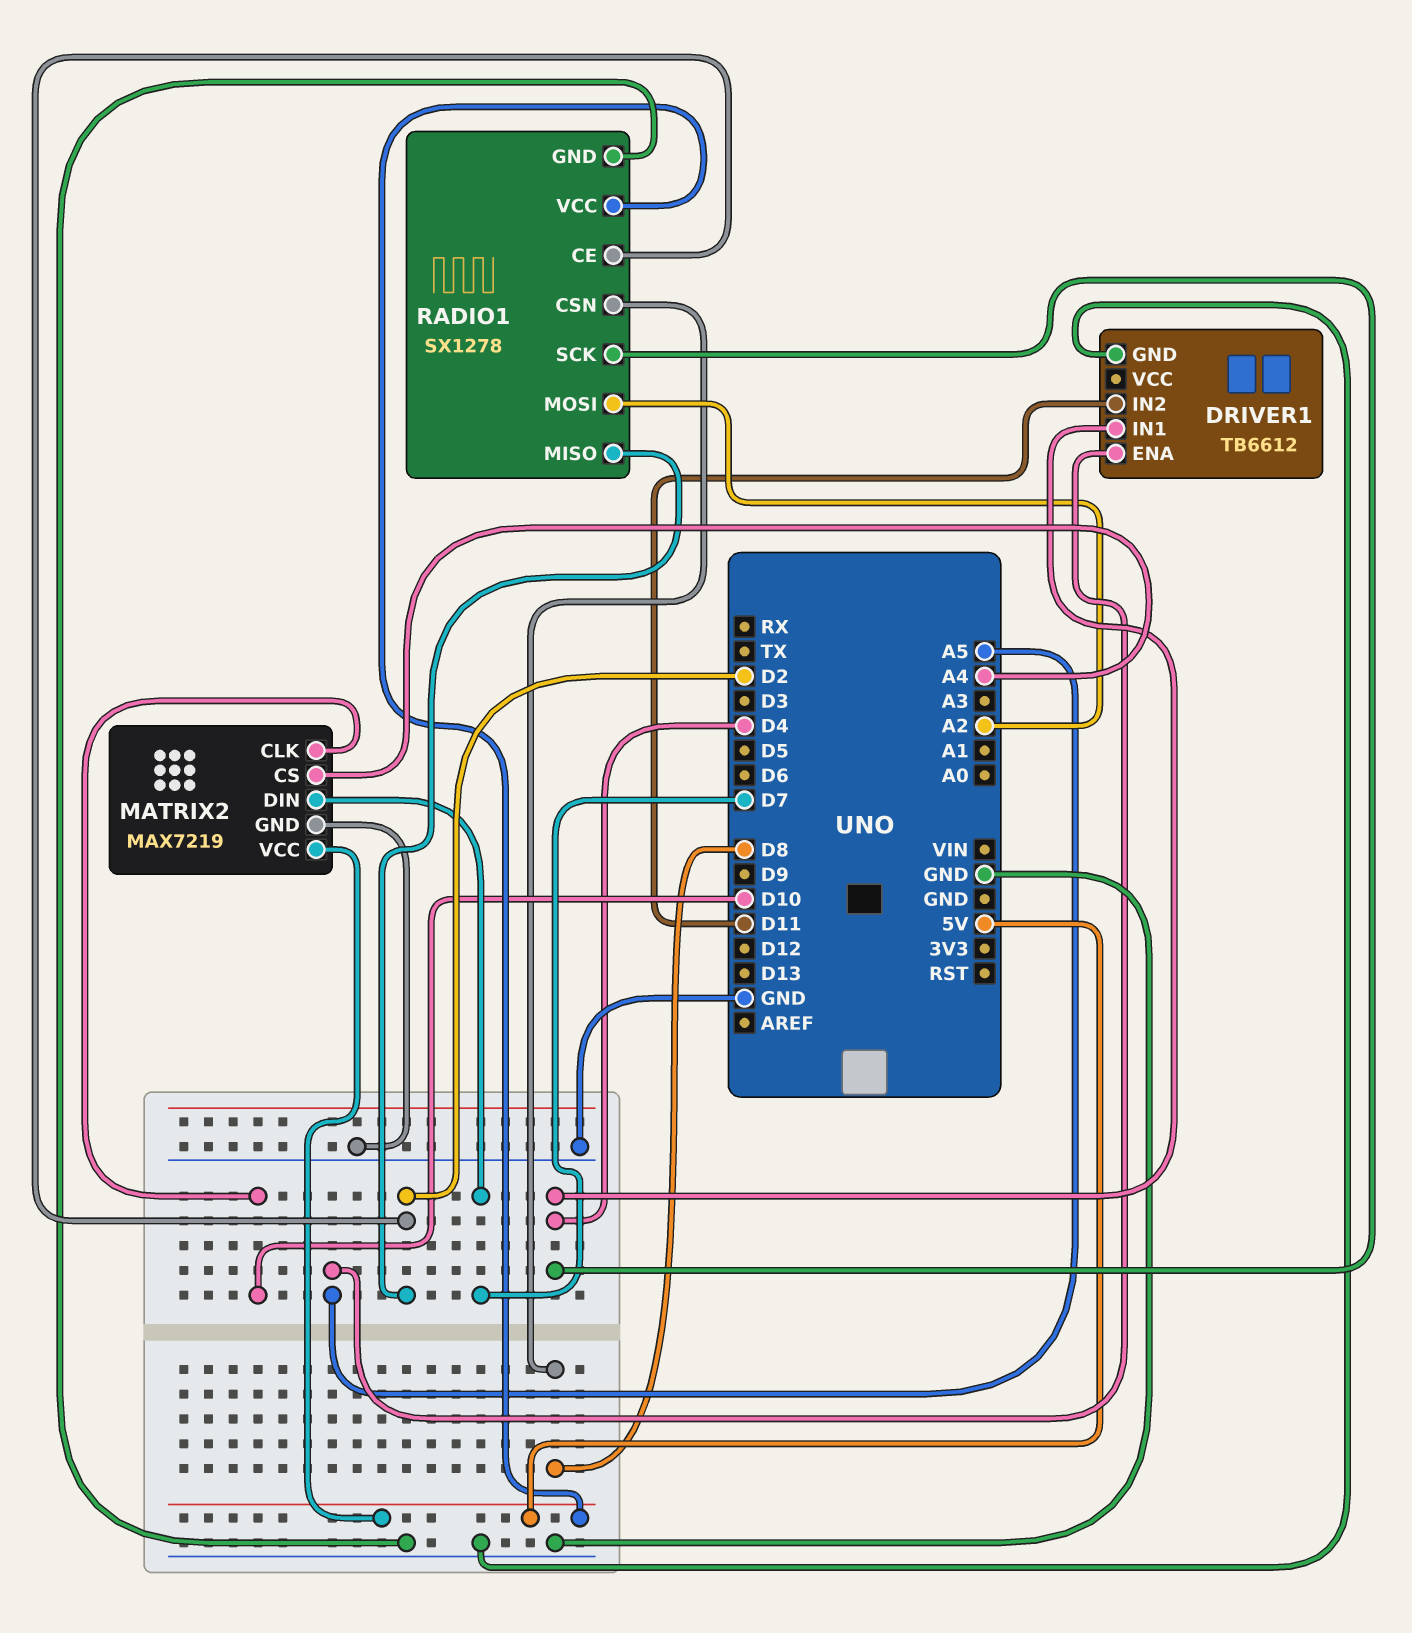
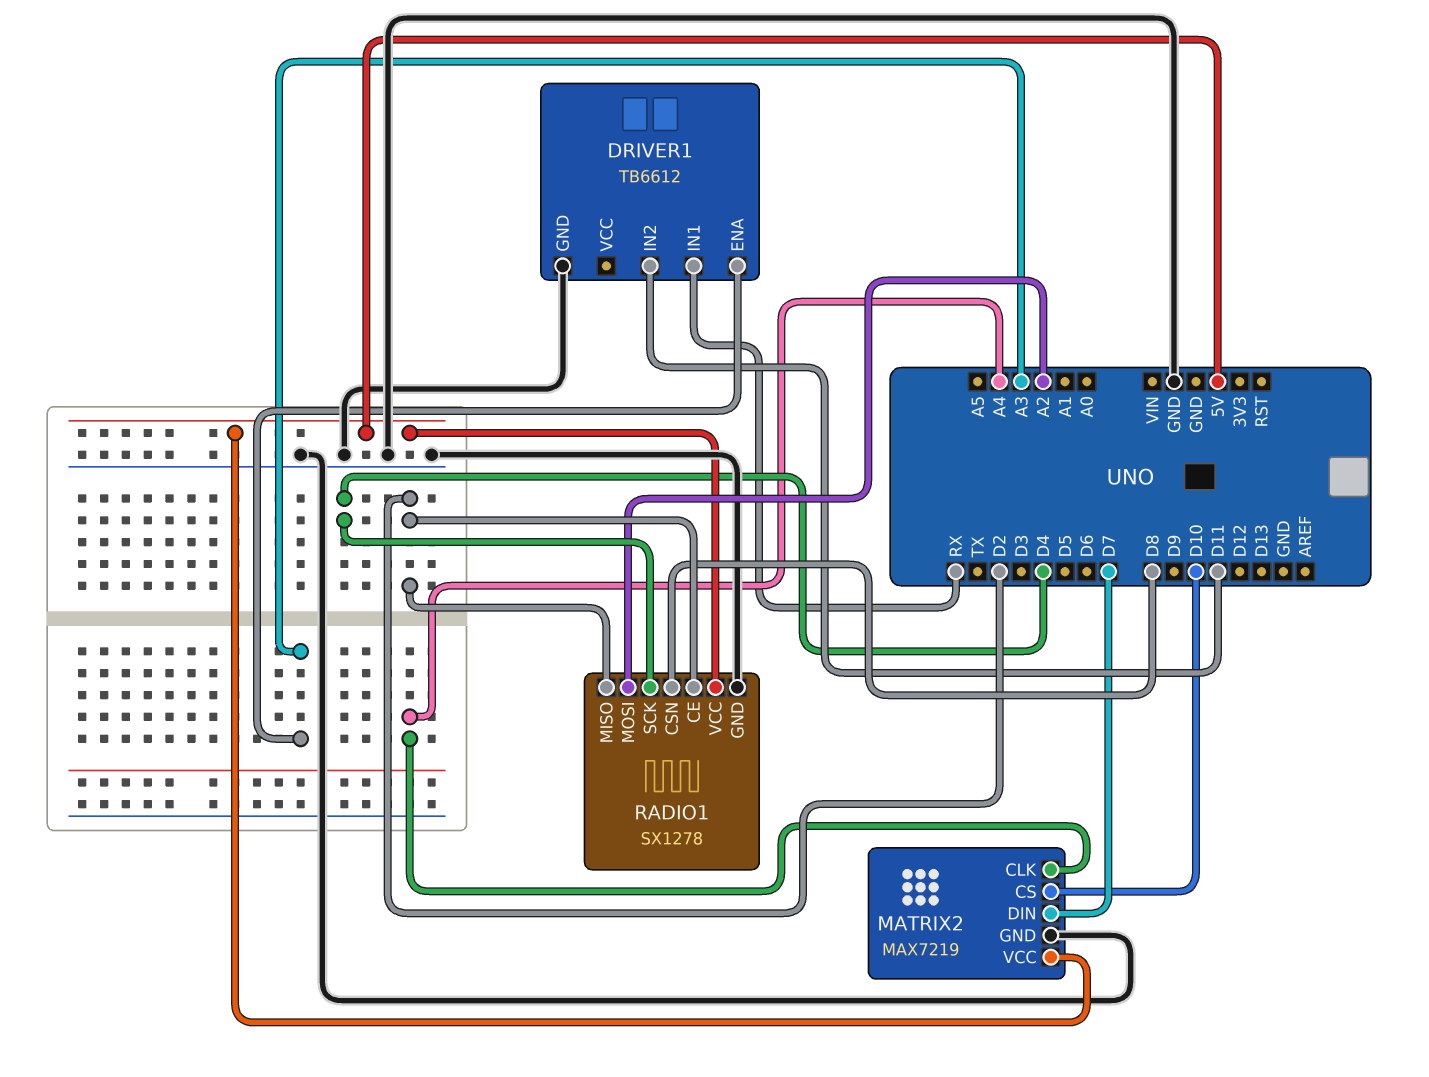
DRIVER1 pin ENA: A5 -> A3
DRIVER1 pin IN1: D4 -> RX
MATRIX2 pin CLK: D10 -> A4
MATRIX2 pin CS: A4 -> D10

